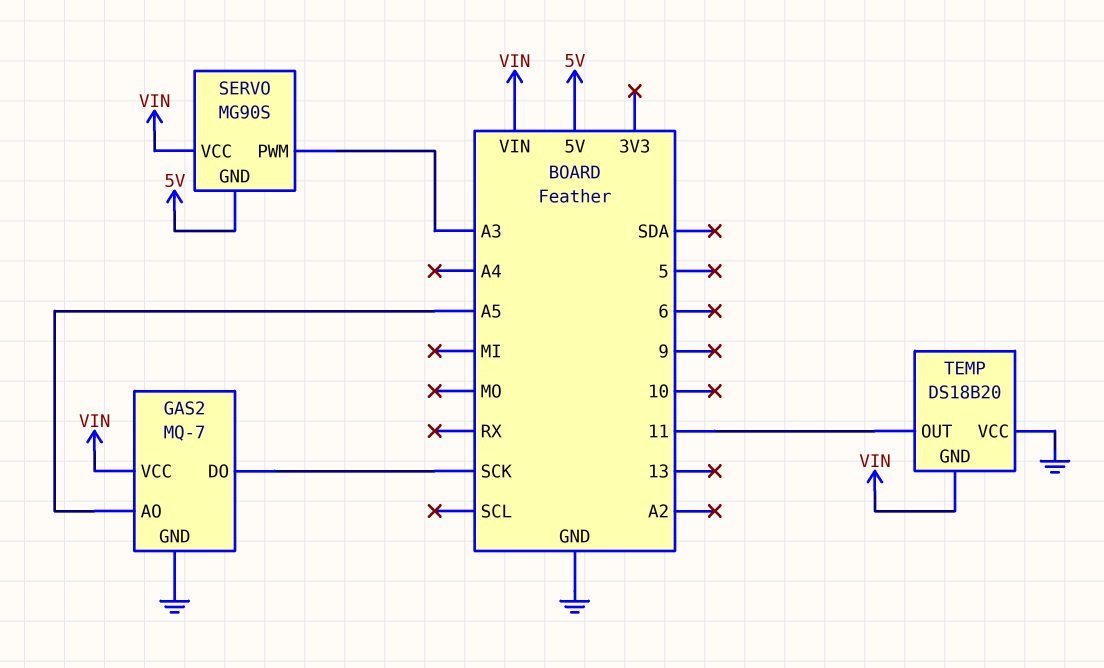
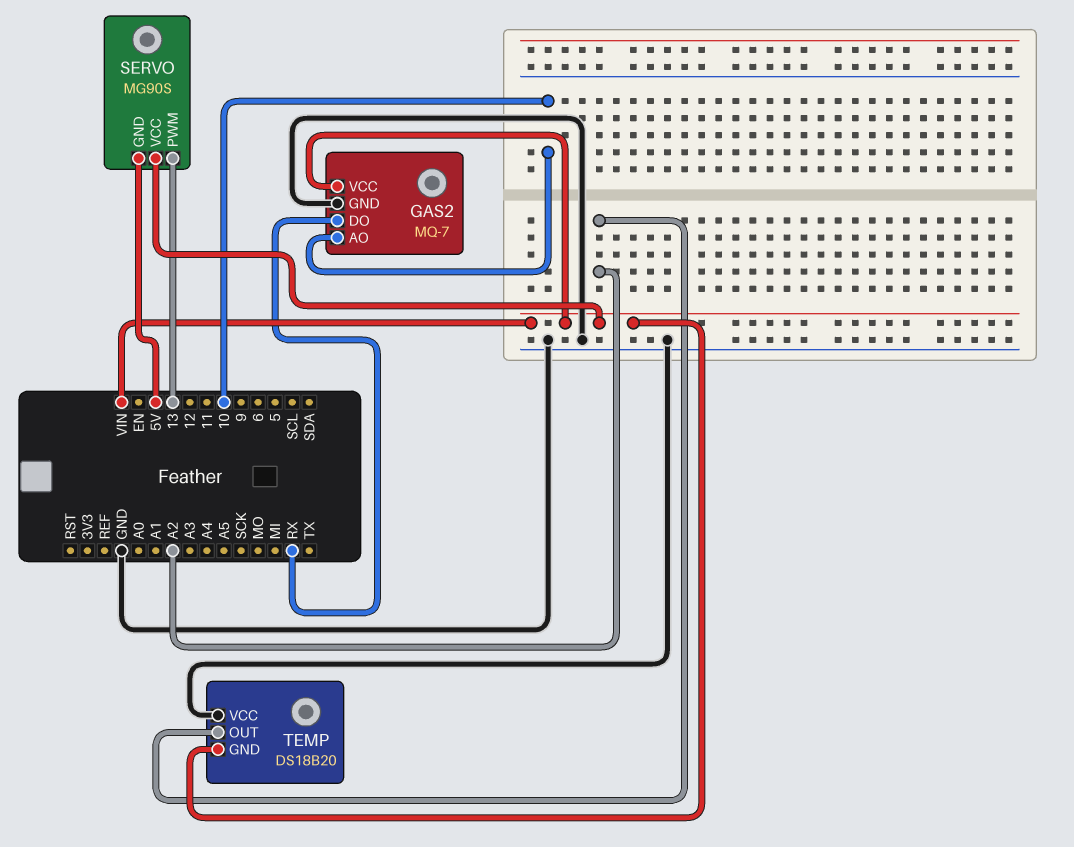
GAS2 pin AO: A5 -> 10
GAS2 pin DO: SCK -> RX
SERVO pin PWM: A3 -> 13
TEMP pin OUT: 11 -> A2

